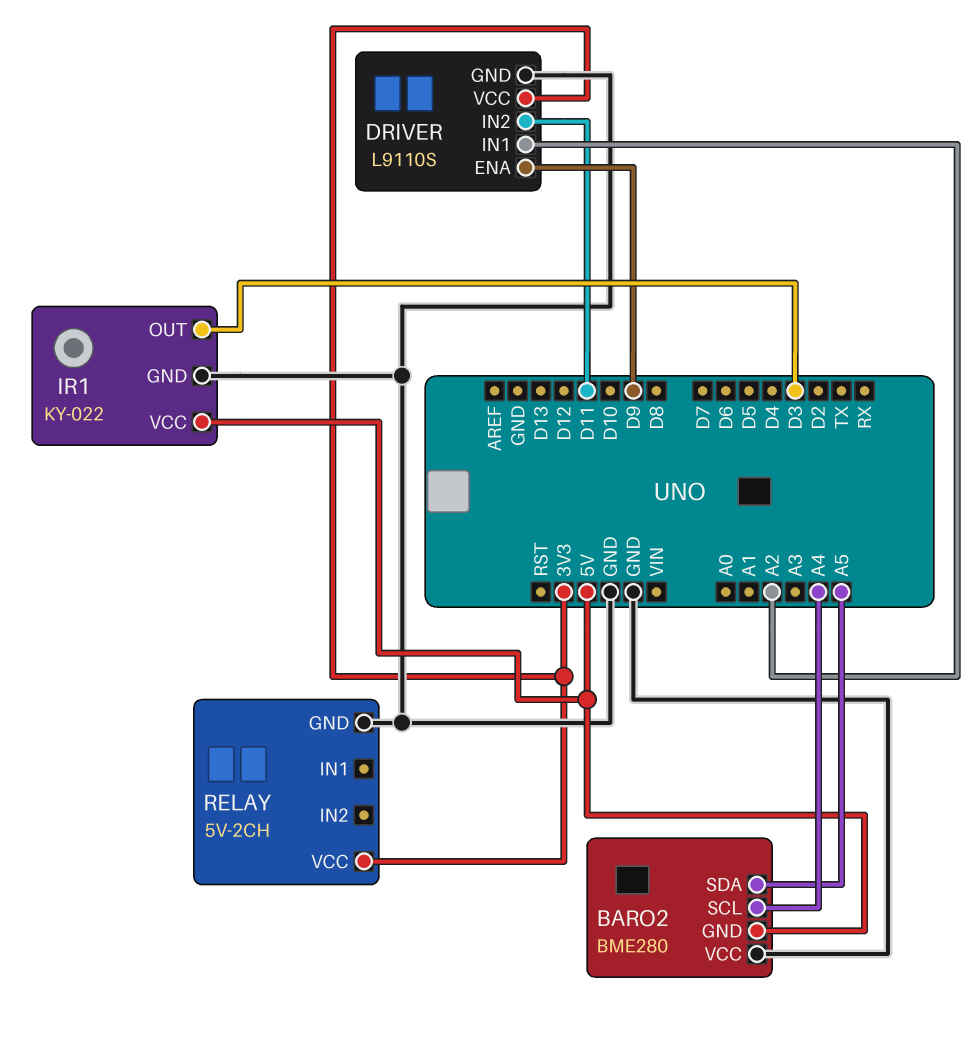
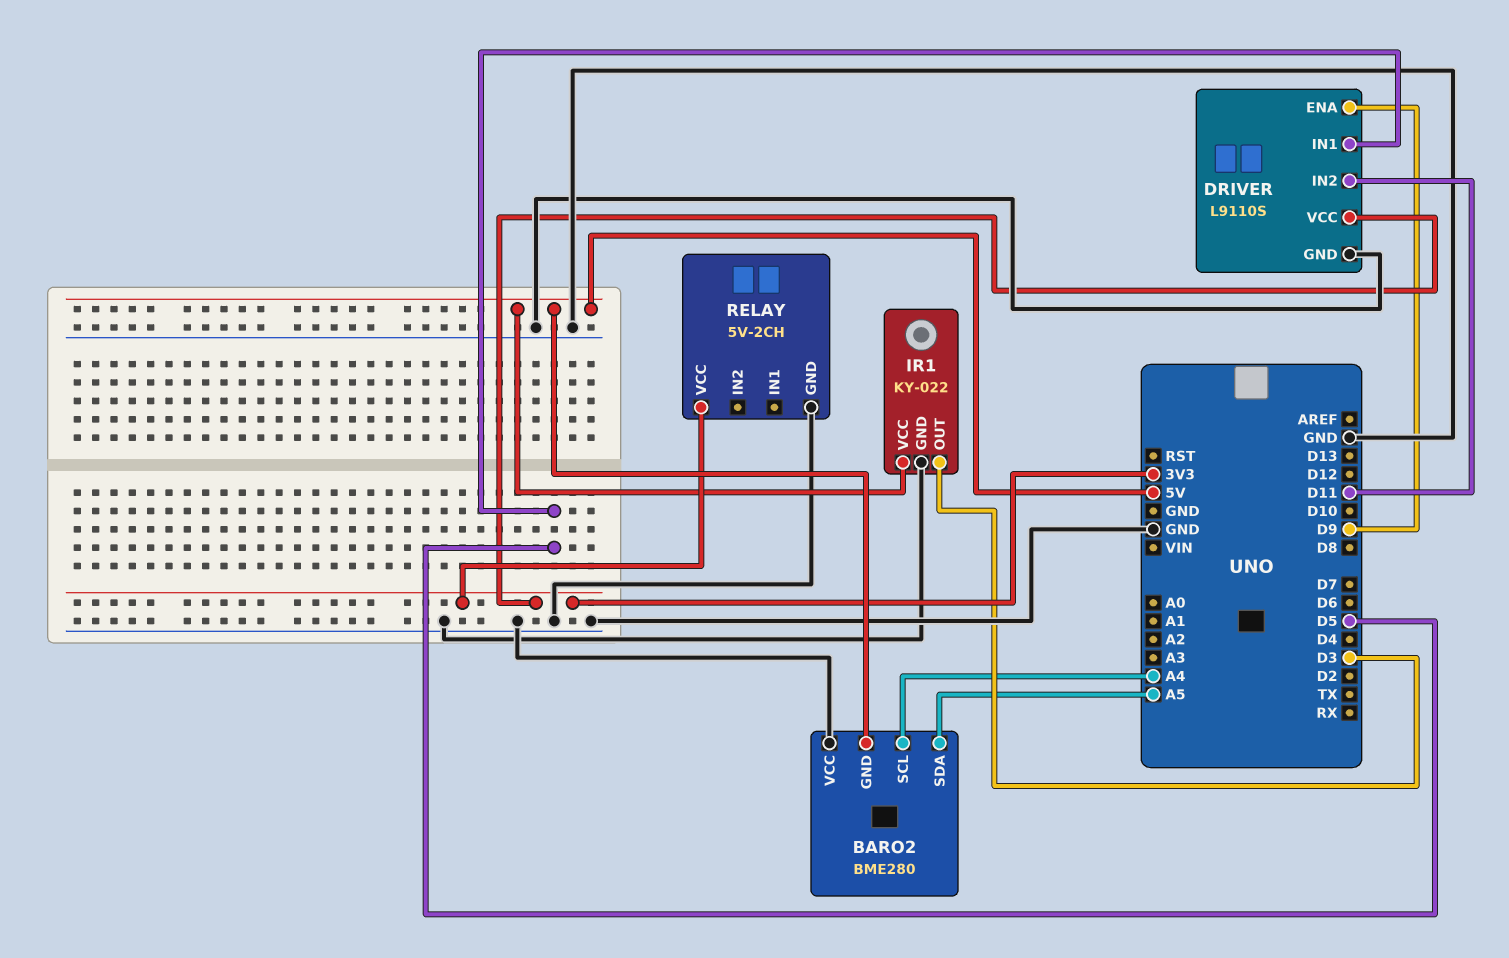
DRIVER pin IN1: A2 -> D5

